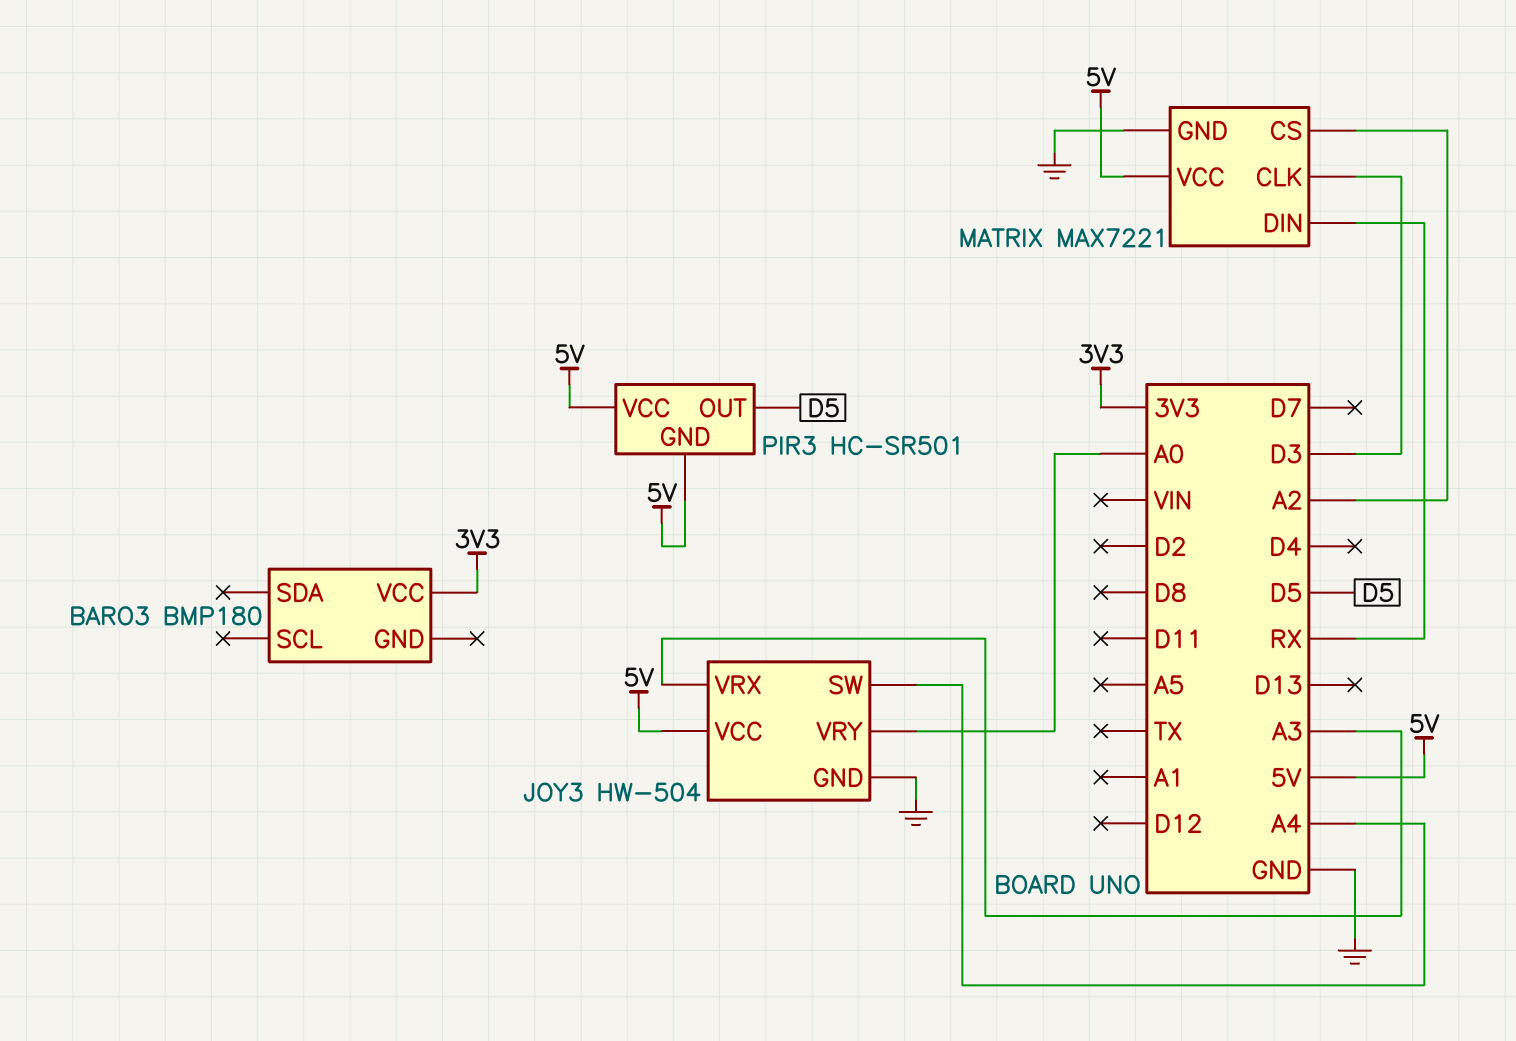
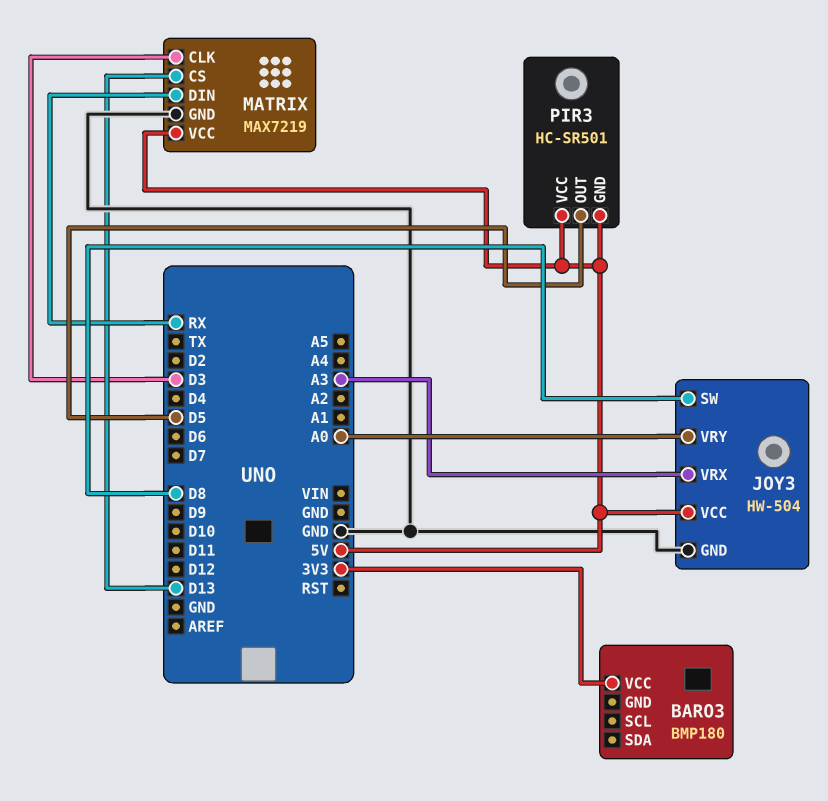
JOY3 pin SW: A4 -> D8
MATRIX: MAX7221 -> MAX7219
MATRIX pin CS: A2 -> D13

